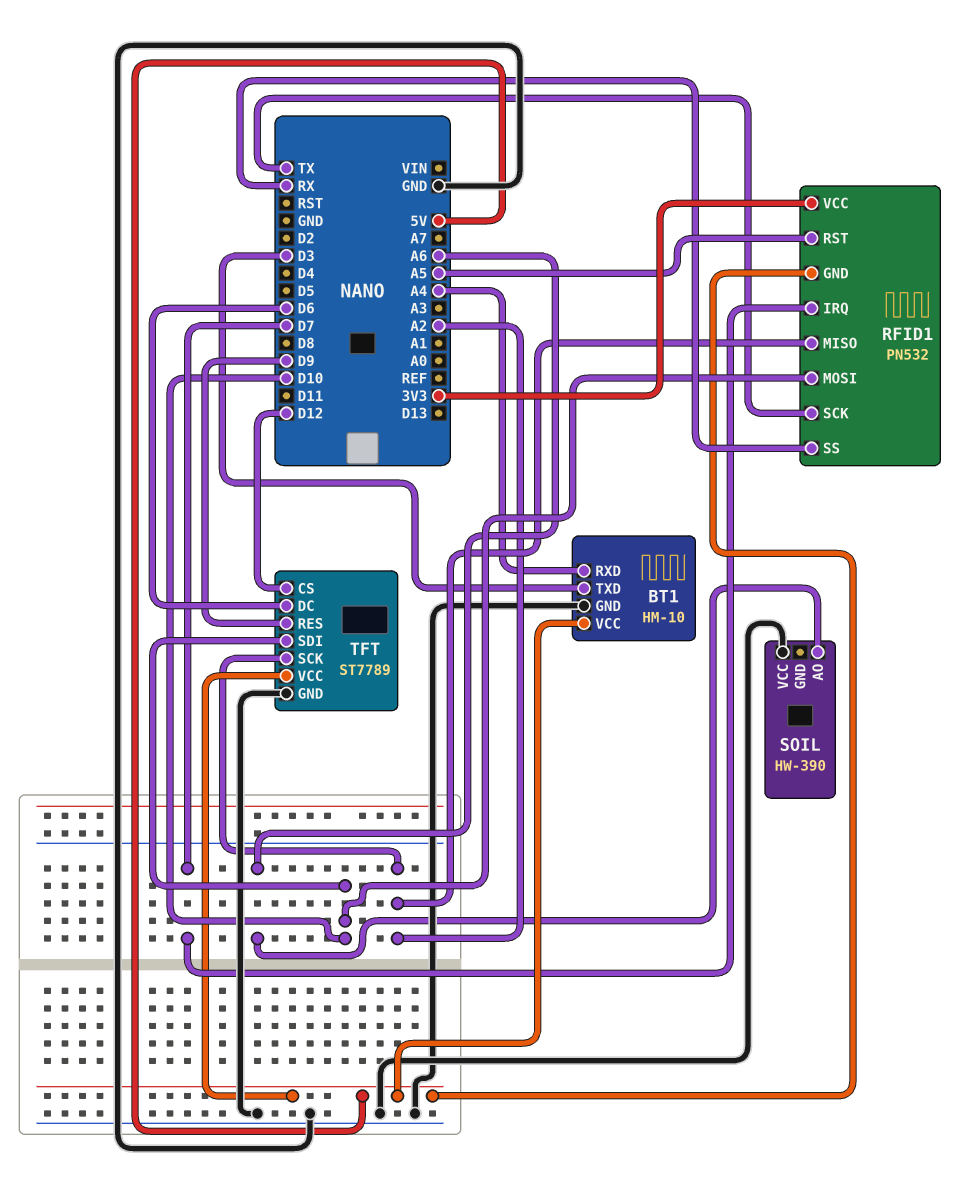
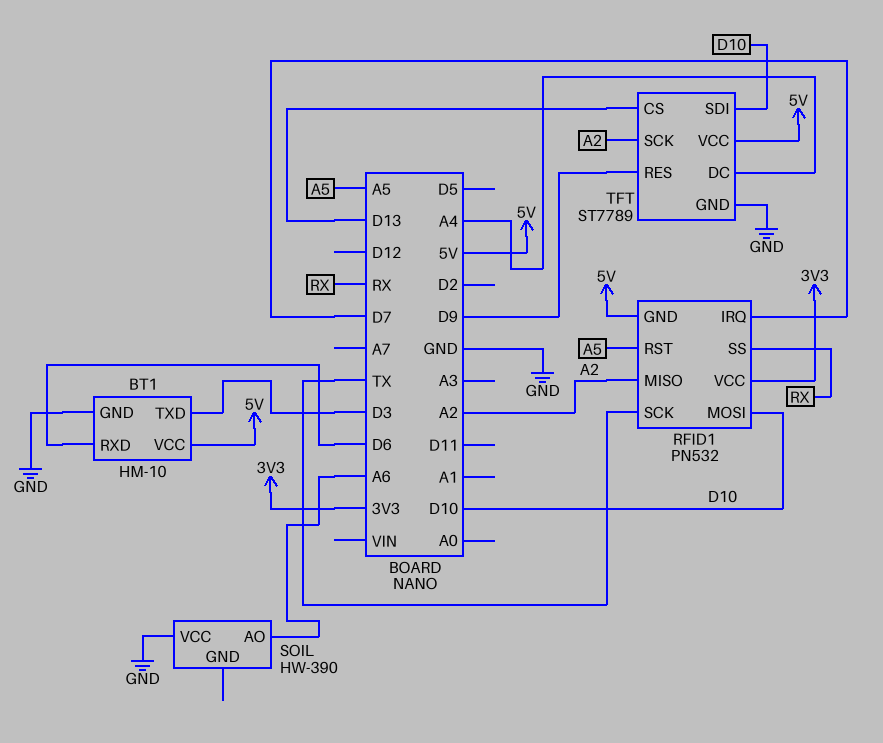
BT1 pin RXD: A4 -> D6
TFT pin CS: D12 -> D13
TFT pin DC: D6 -> A4

